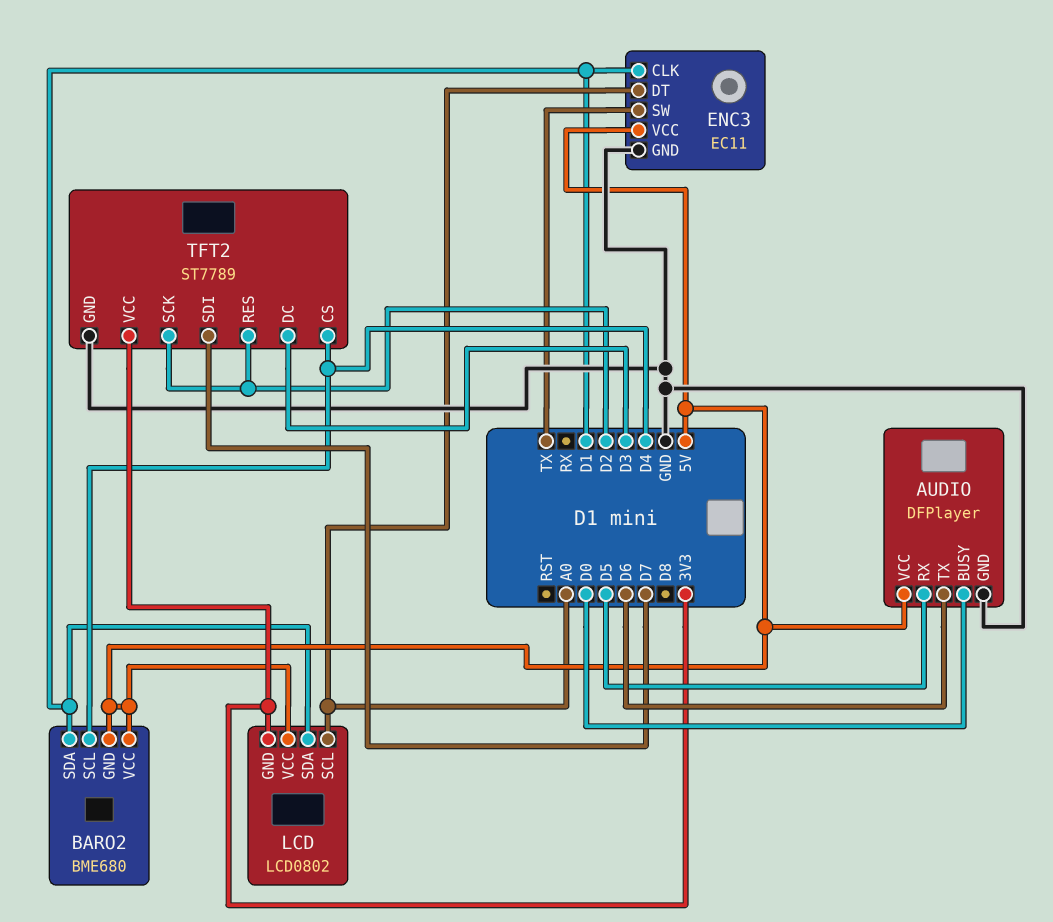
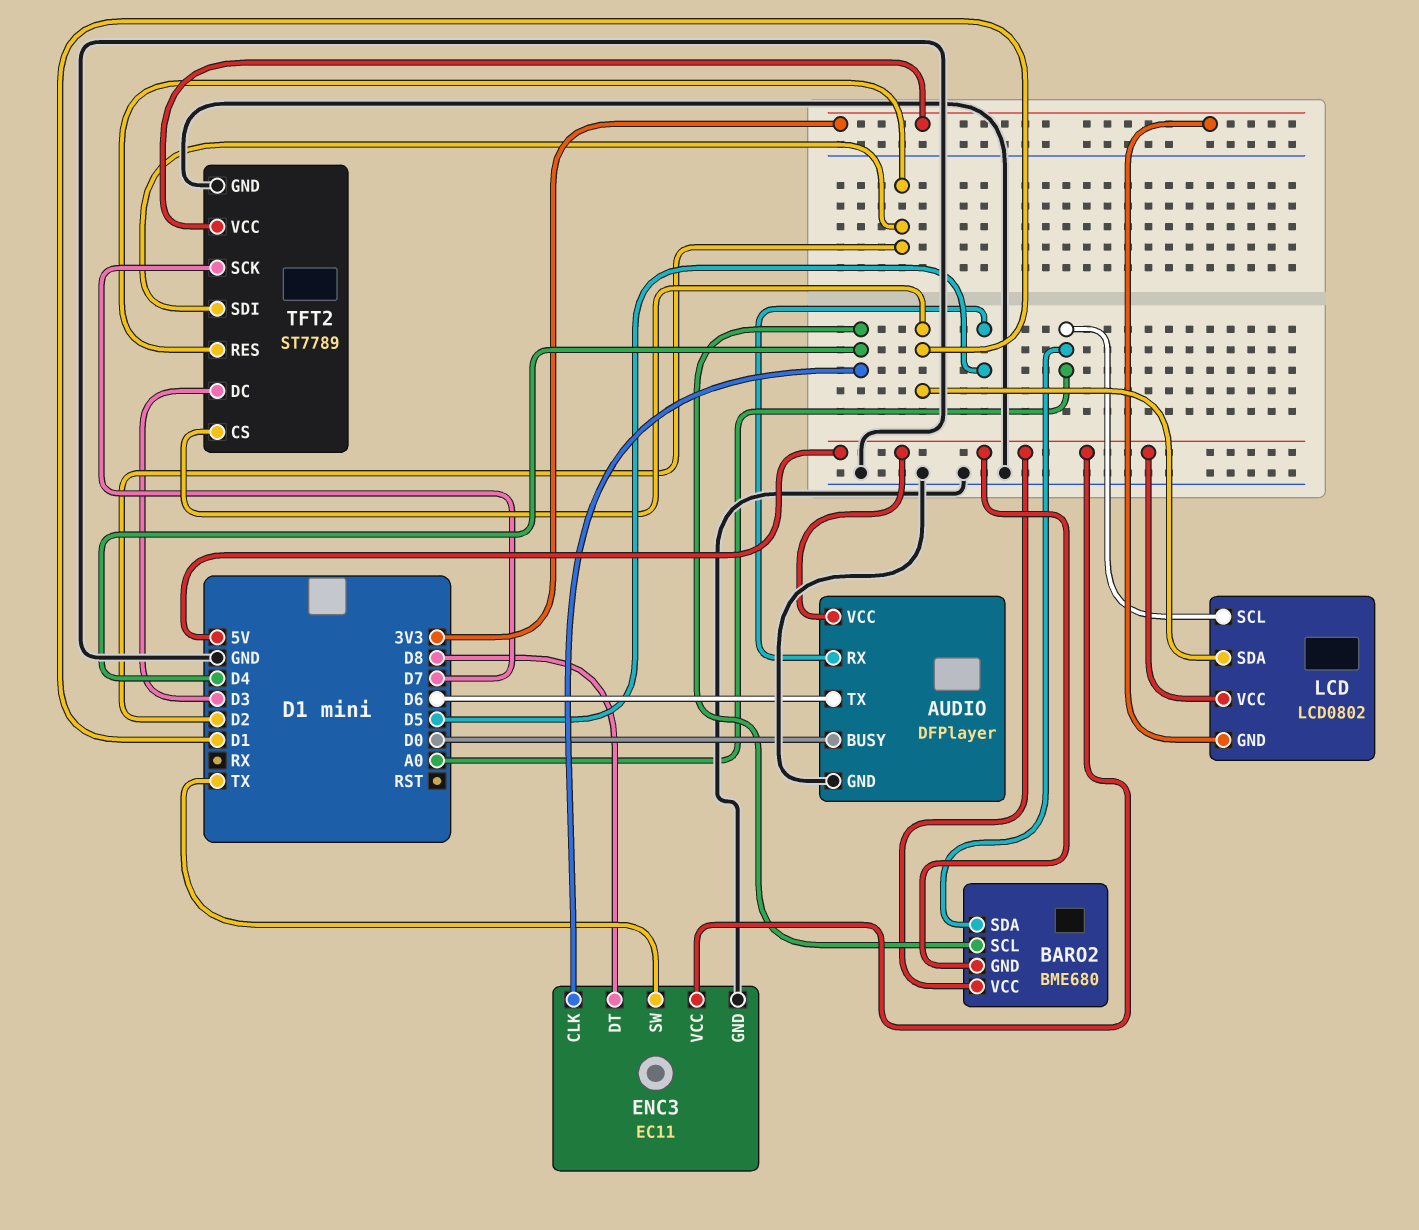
BARO2 pin SDA: D1 -> A0
ENC3 pin CLK: D1 -> D4
ENC3 pin DT: A0 -> D8
TFT2 pin CS: D4 -> D1
TFT2 pin SCK: D2 -> D7
TFT2 pin SDI: D7 -> D2

